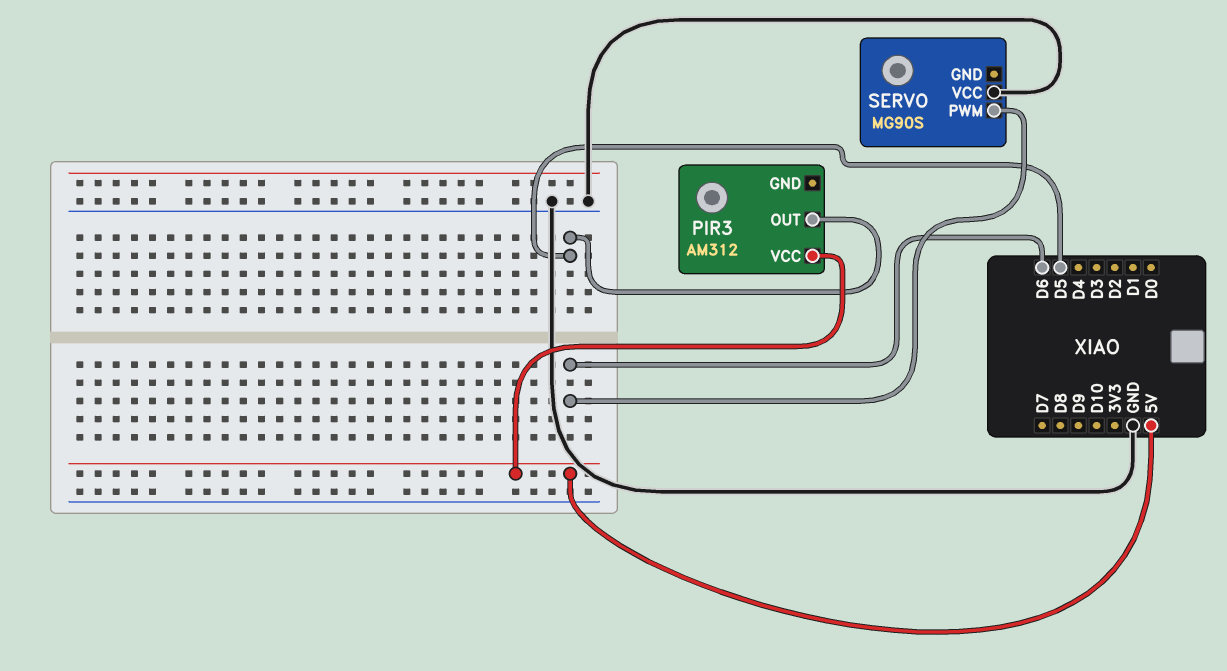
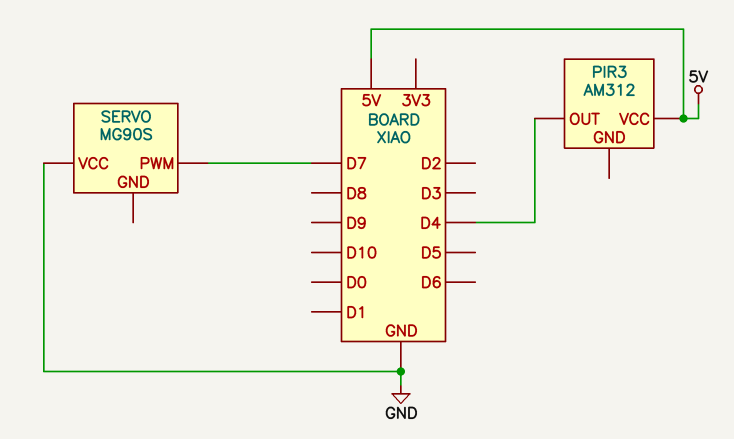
PIR3 pin OUT: D5 -> D4
SERVO pin PWM: D6 -> D7

